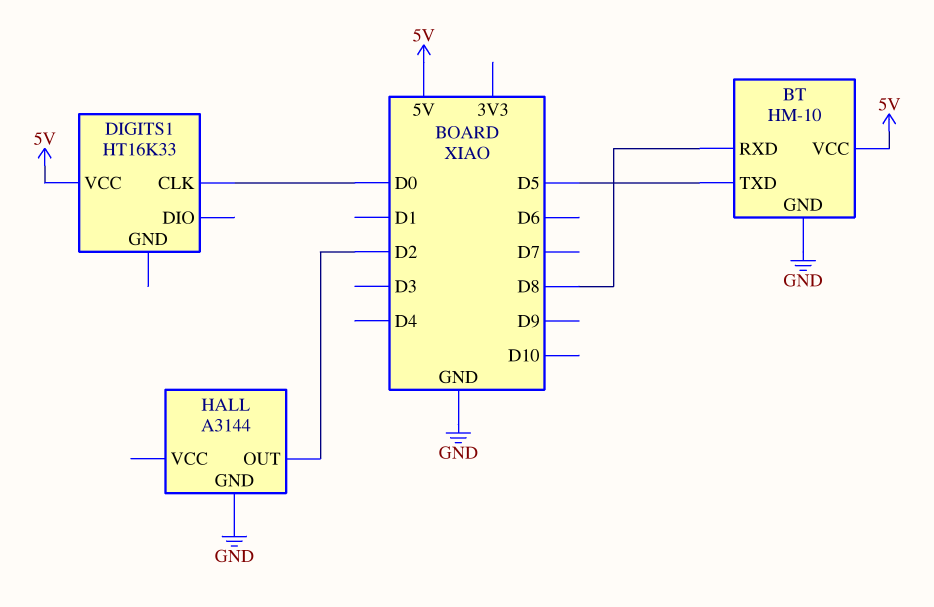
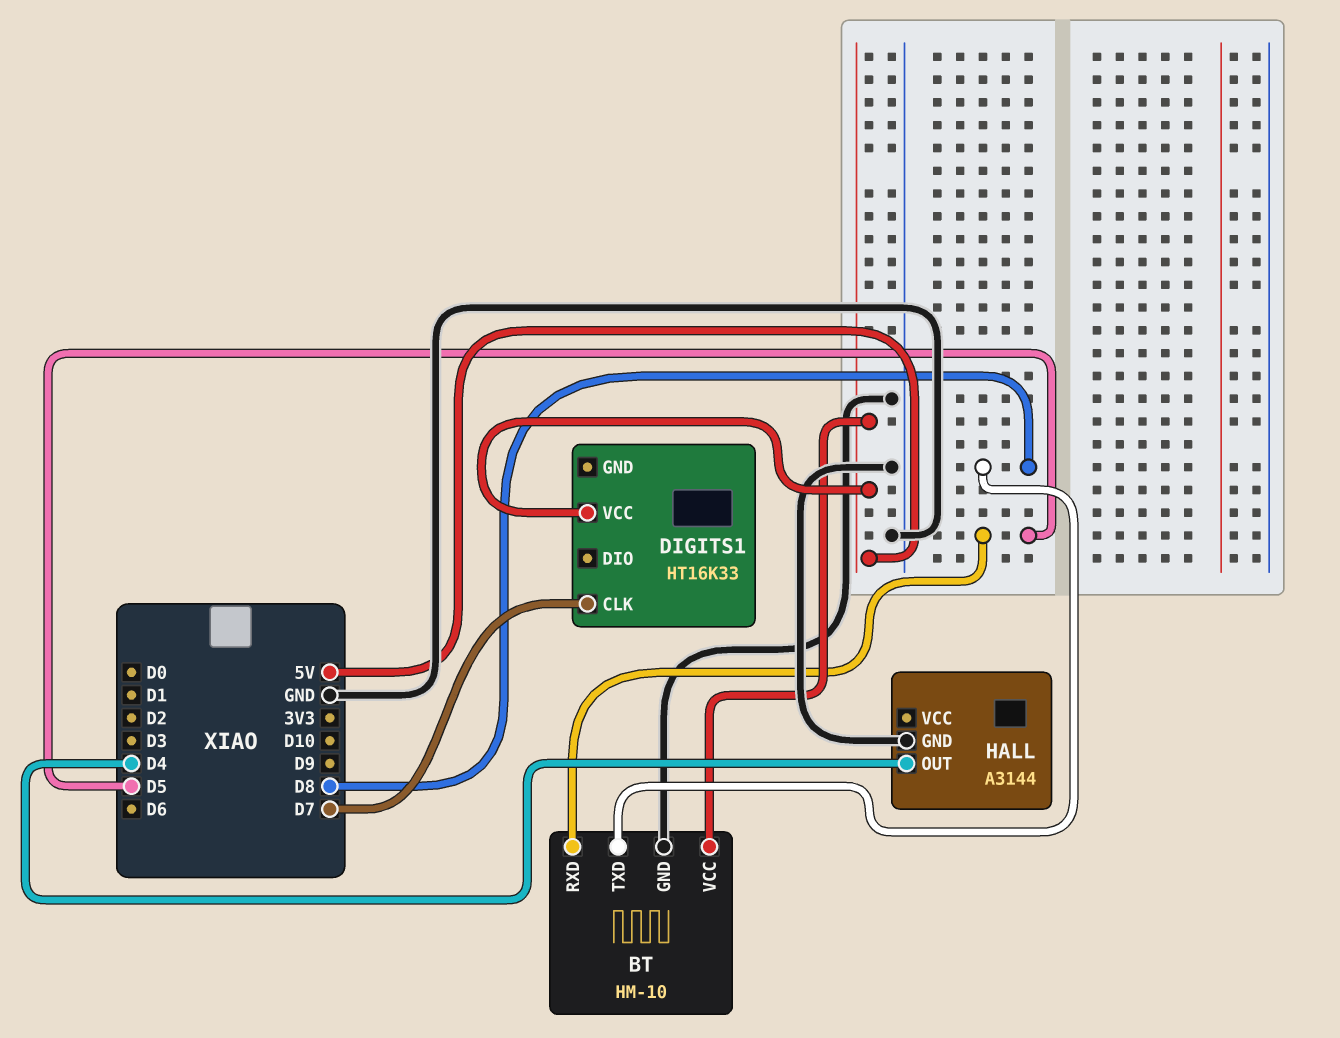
BT pin RXD: D8 -> D5
BT pin TXD: D5 -> D8
DIGITS1 pin CLK: D0 -> D7
HALL pin OUT: D2 -> D4

